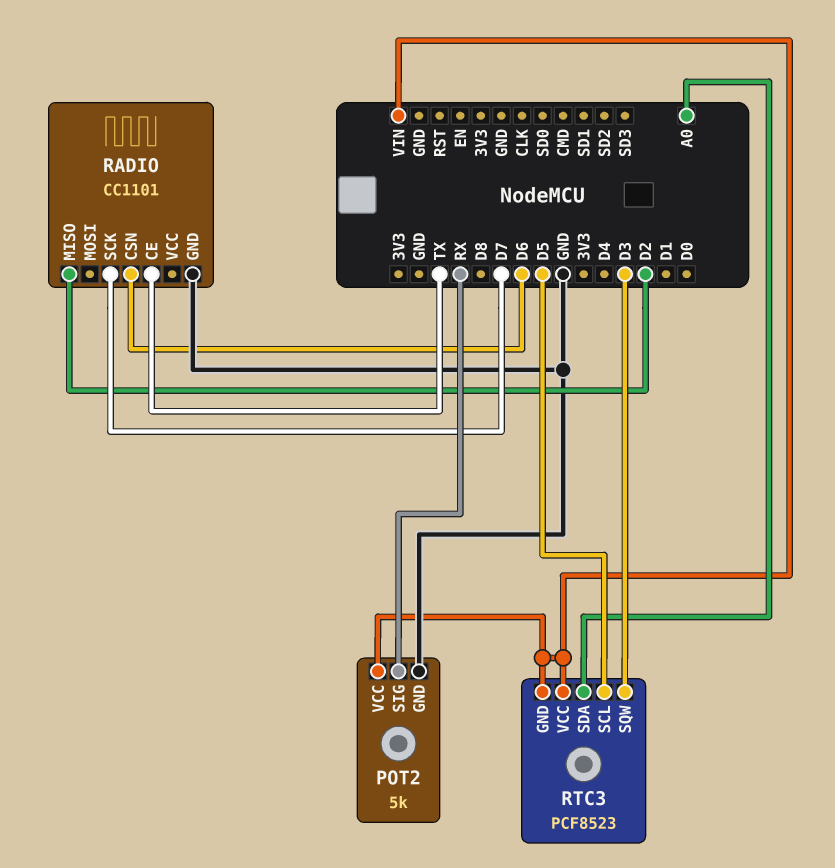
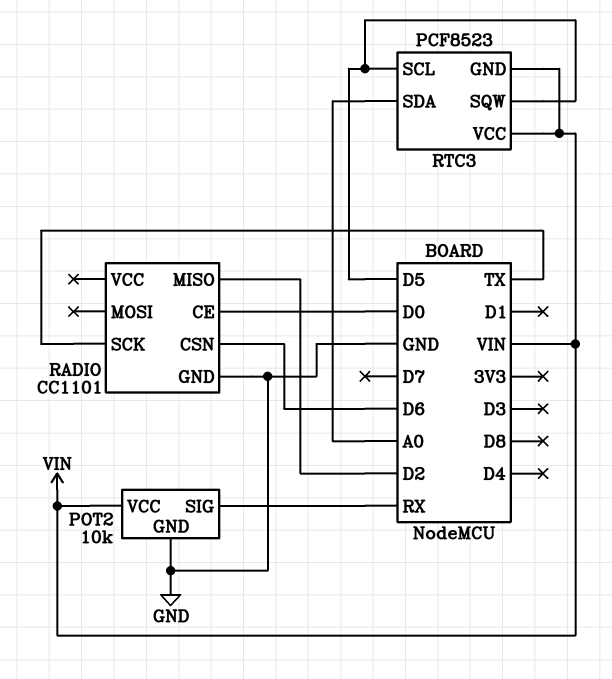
POT2: 5k -> 10k
RADIO pin CE: TX -> D0
RADIO pin SCK: D7 -> TX
RTC3 pin SQW: D3 -> D5

